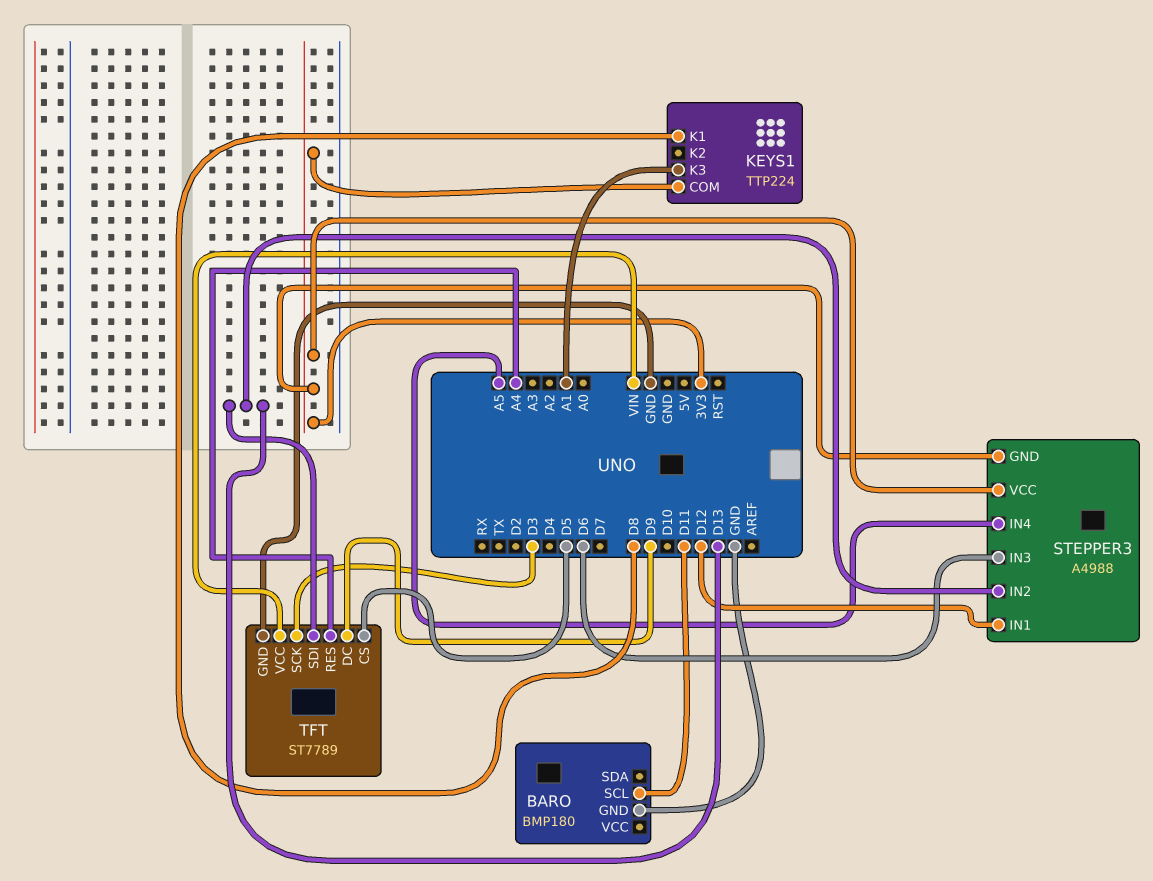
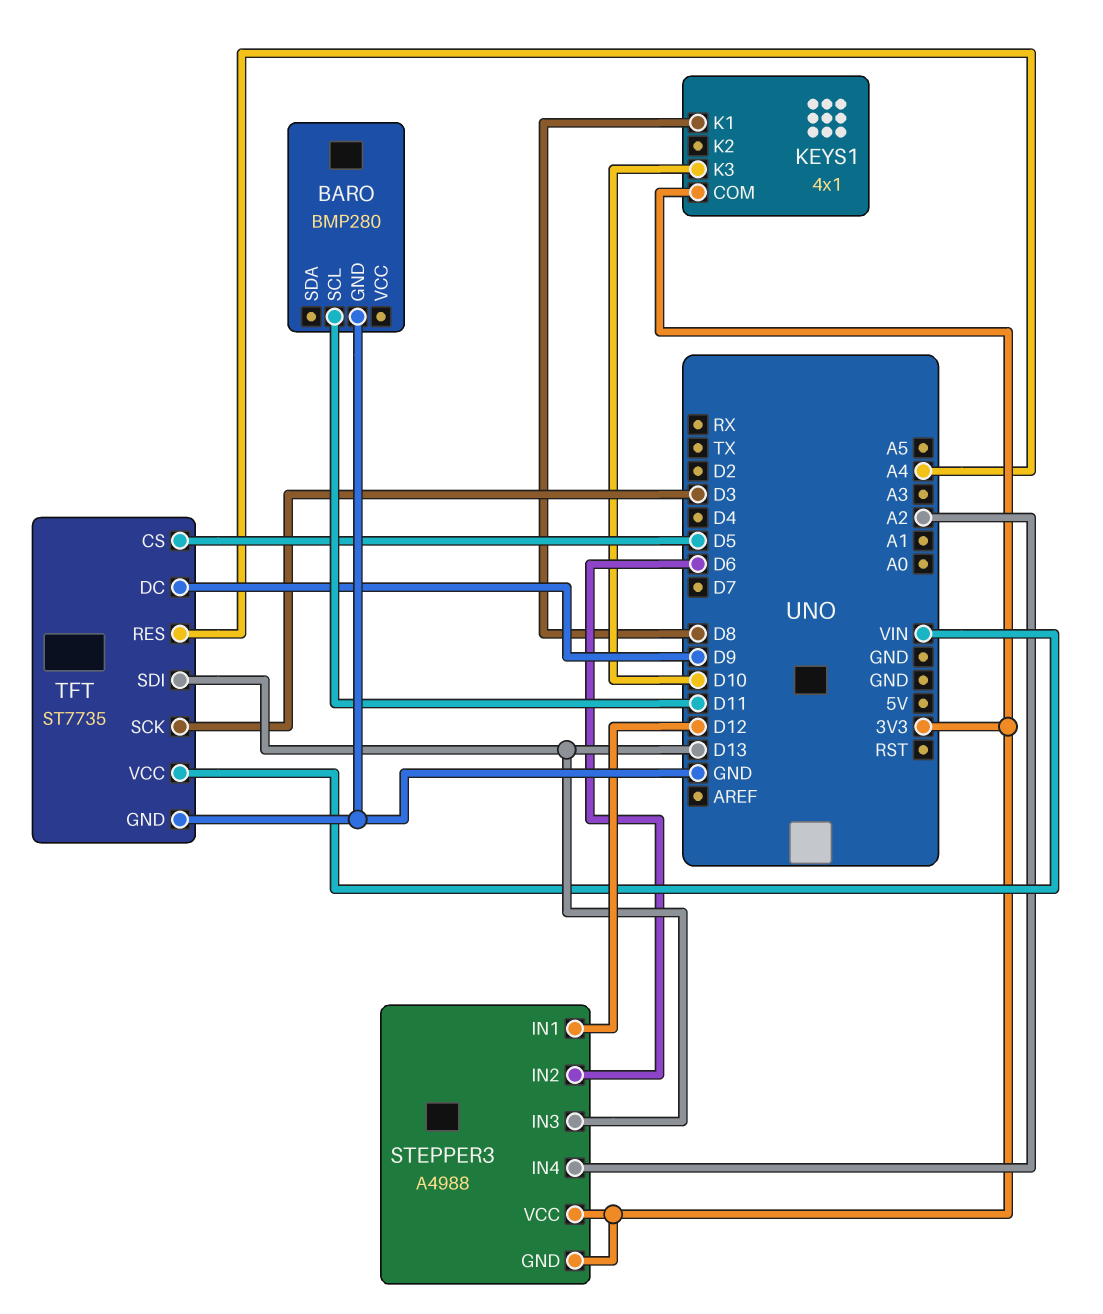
BARO: BMP180 -> BMP280
KEYS1: TTP224 -> 4x1
KEYS1 pin K3: A1 -> D10
STEPPER3 pin IN2: D13 -> D6
STEPPER3 pin IN3: D6 -> D13
STEPPER3 pin IN4: A5 -> A2
TFT: ST7789 -> ST7735

